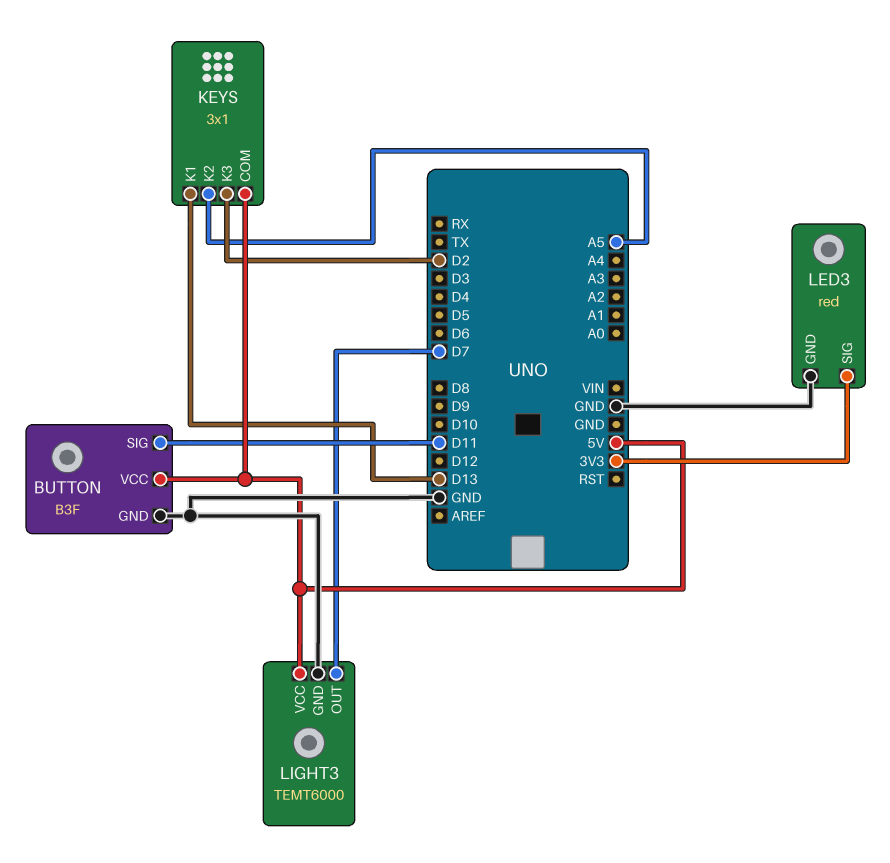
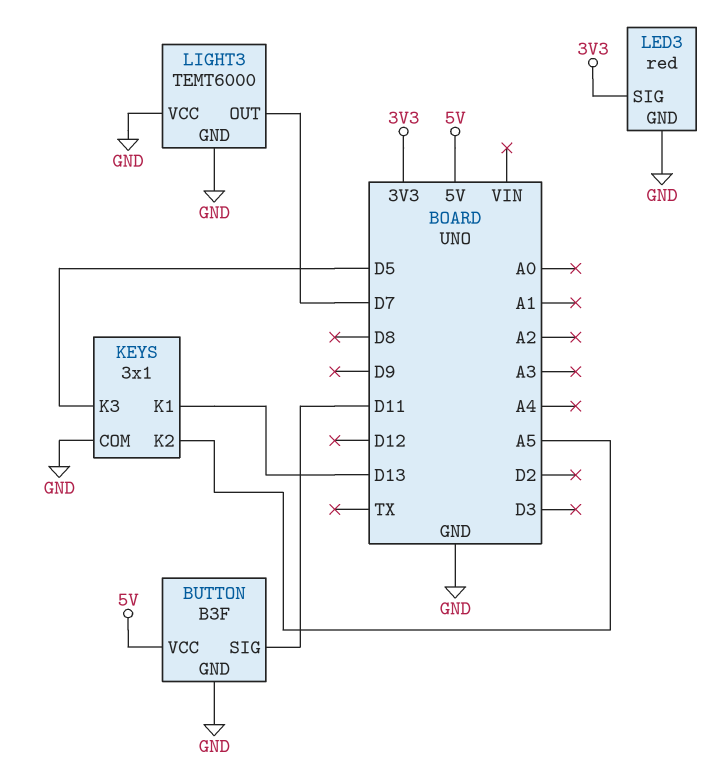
KEYS pin COM: 5V -> GND
KEYS pin K3: D2 -> D5
LIGHT3 pin VCC: 5V -> GND

